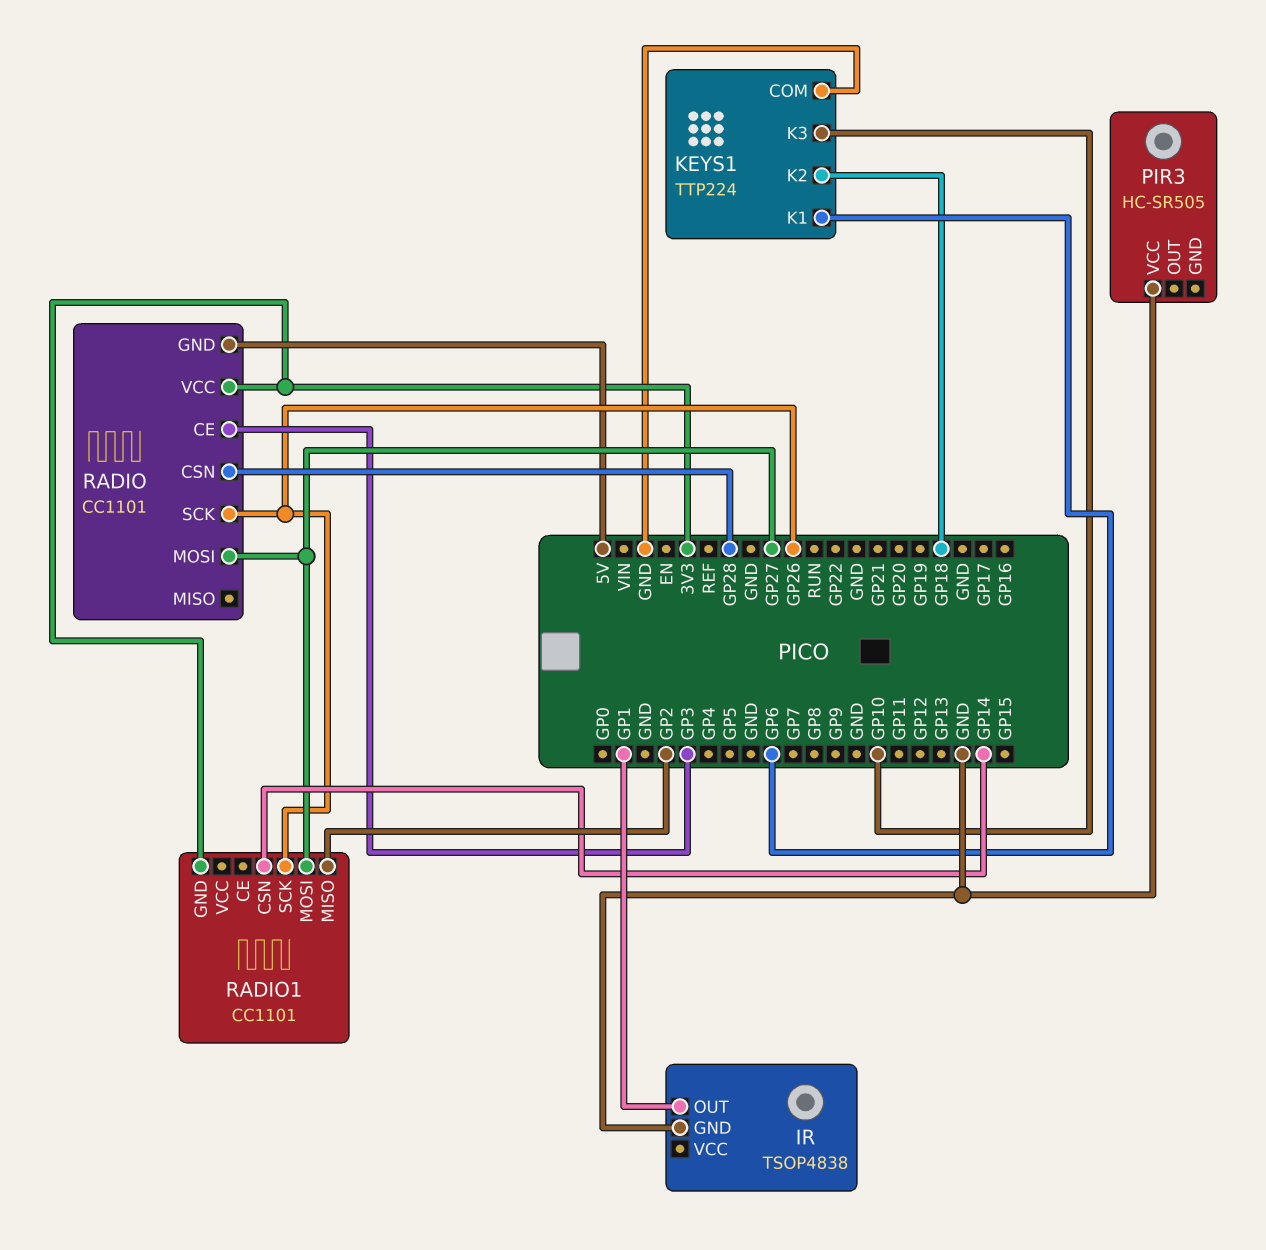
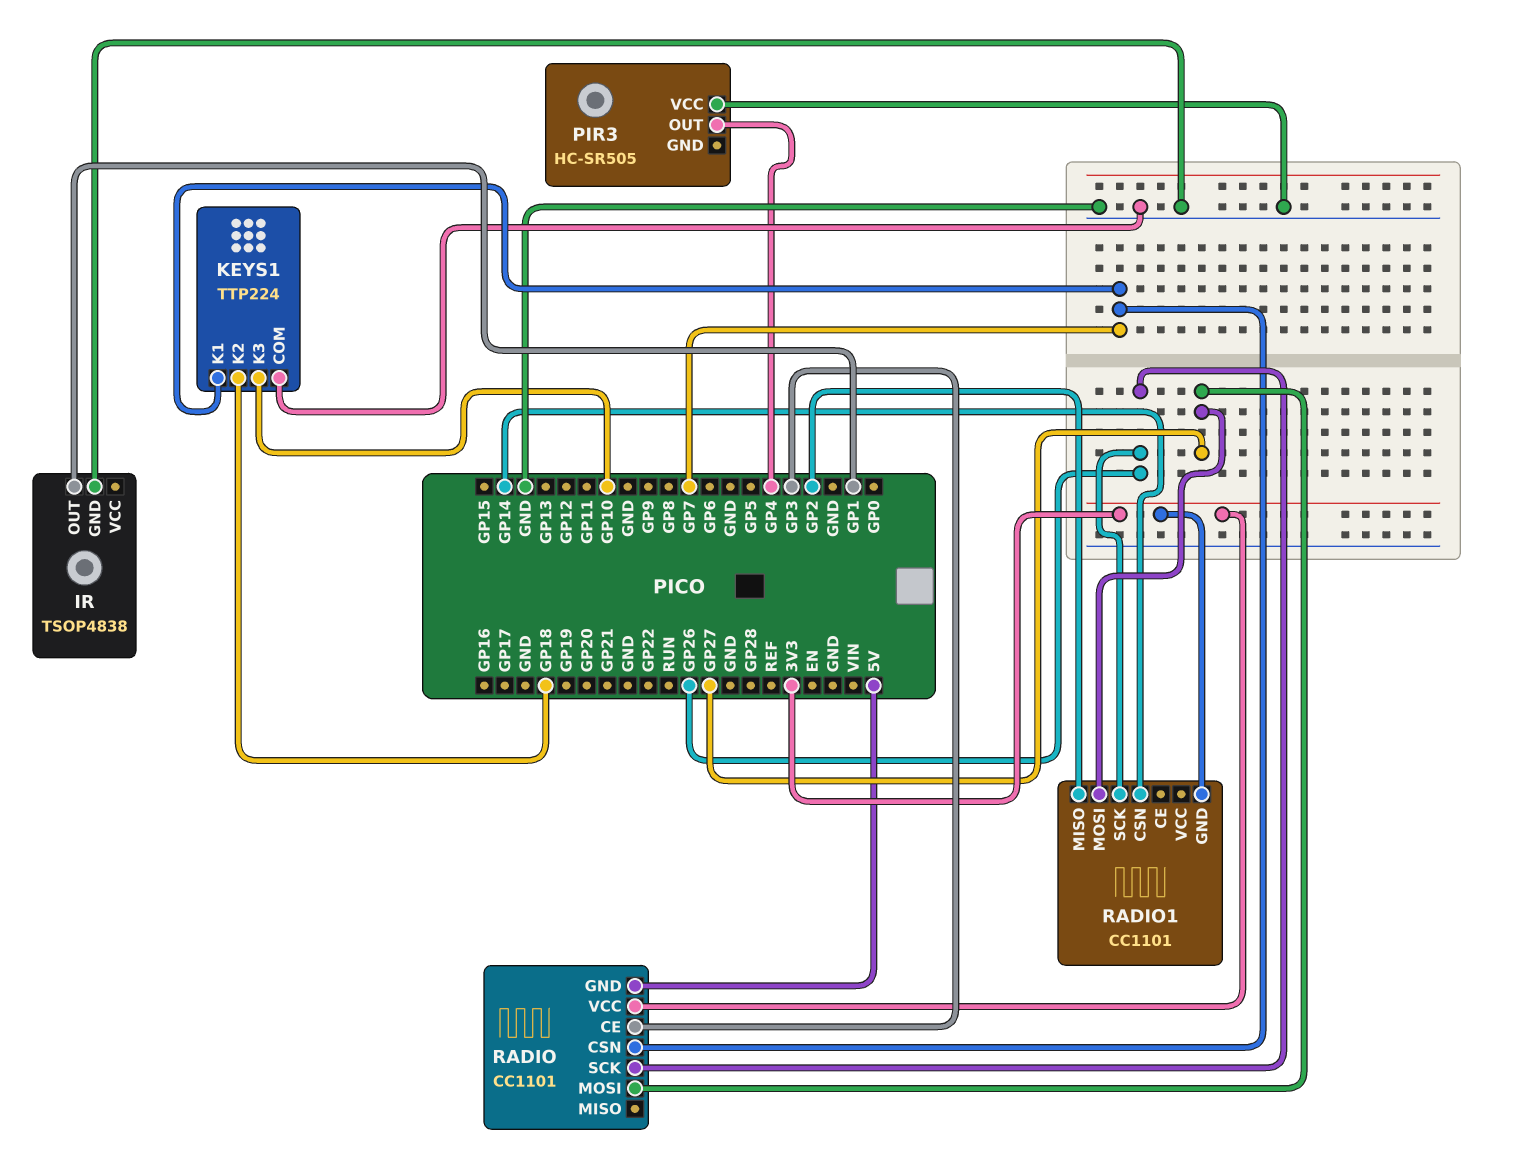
KEYS1 pin K1: GP6 -> GP7
PIR3 pin OUT: none -> GP4
RADIO pin CSN: GP28 -> GP7

